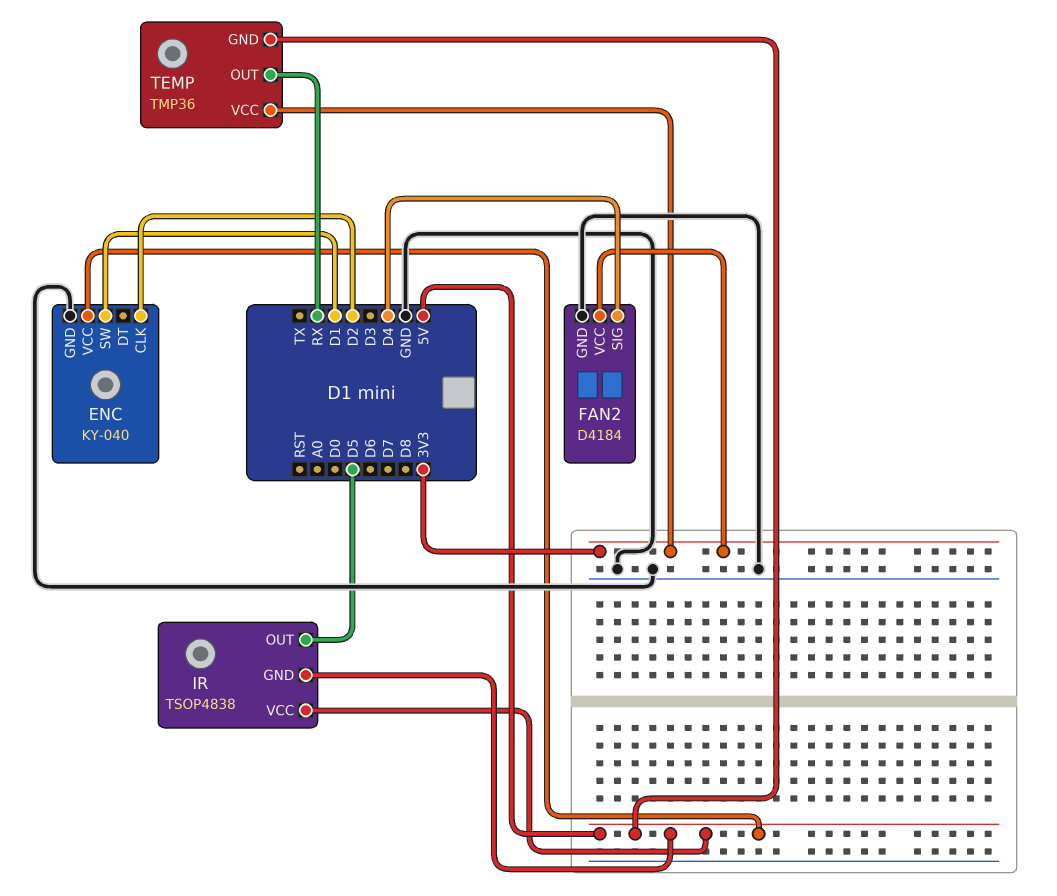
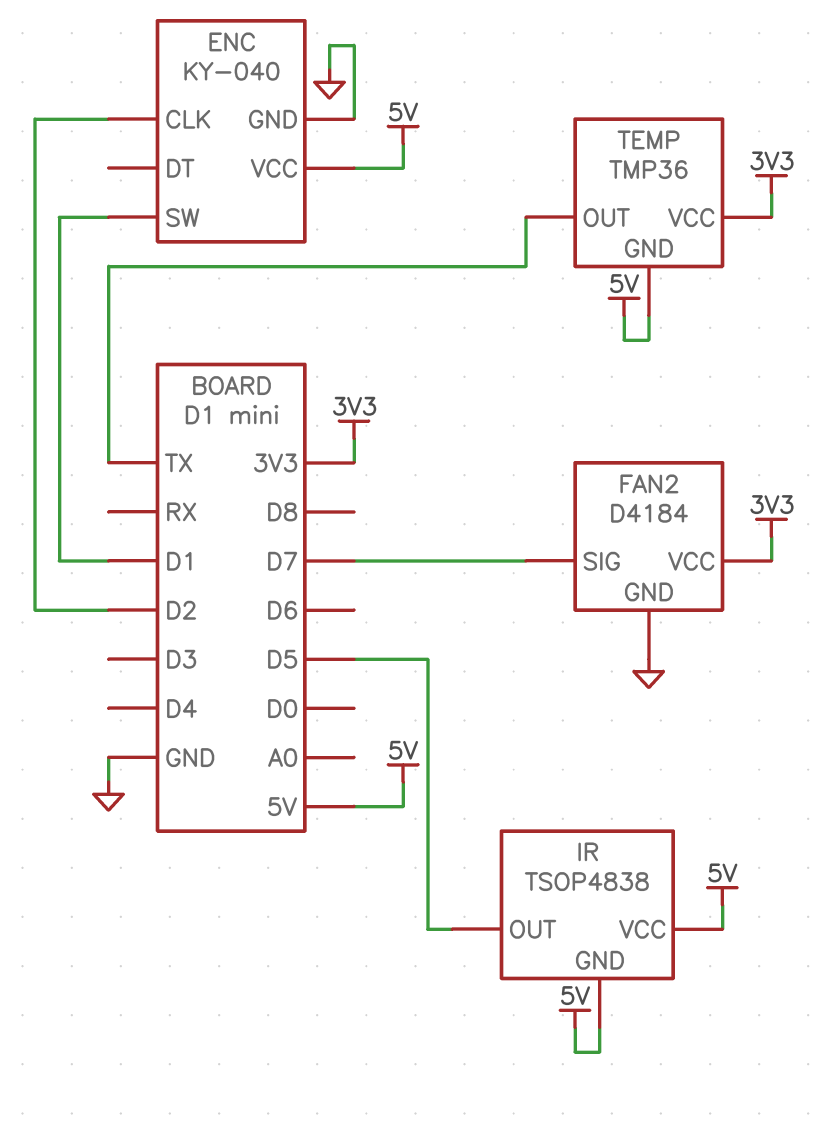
FAN2 pin SIG: D4 -> D7
TEMP pin OUT: RX -> TX

